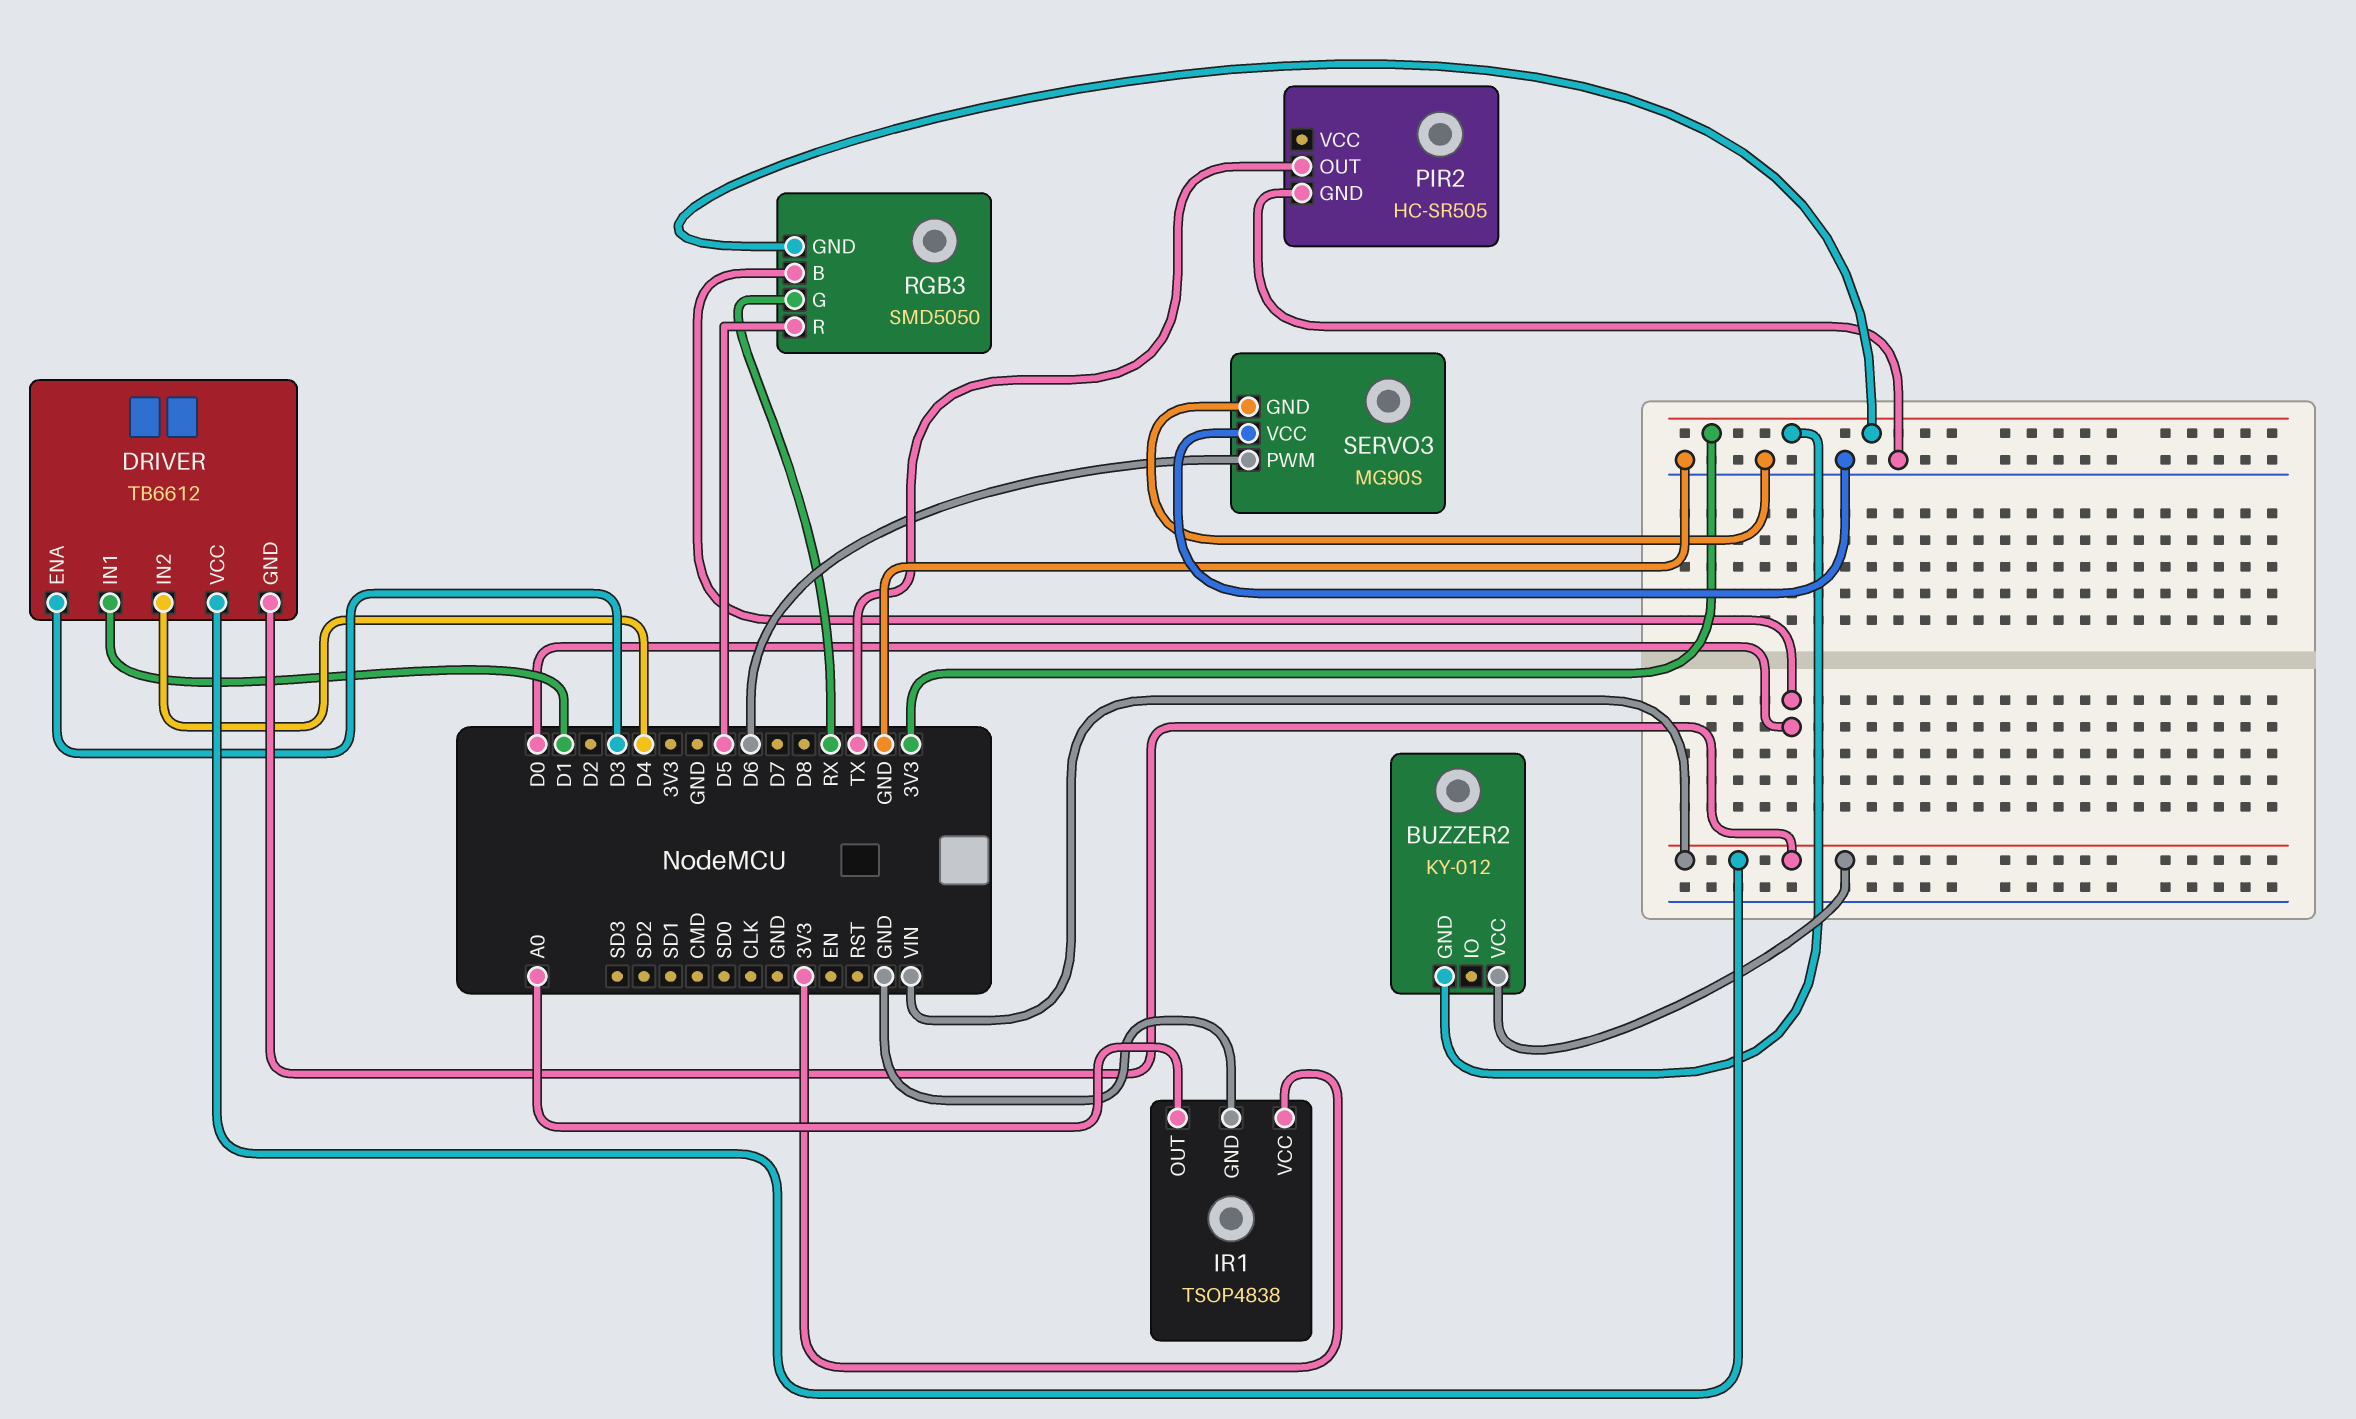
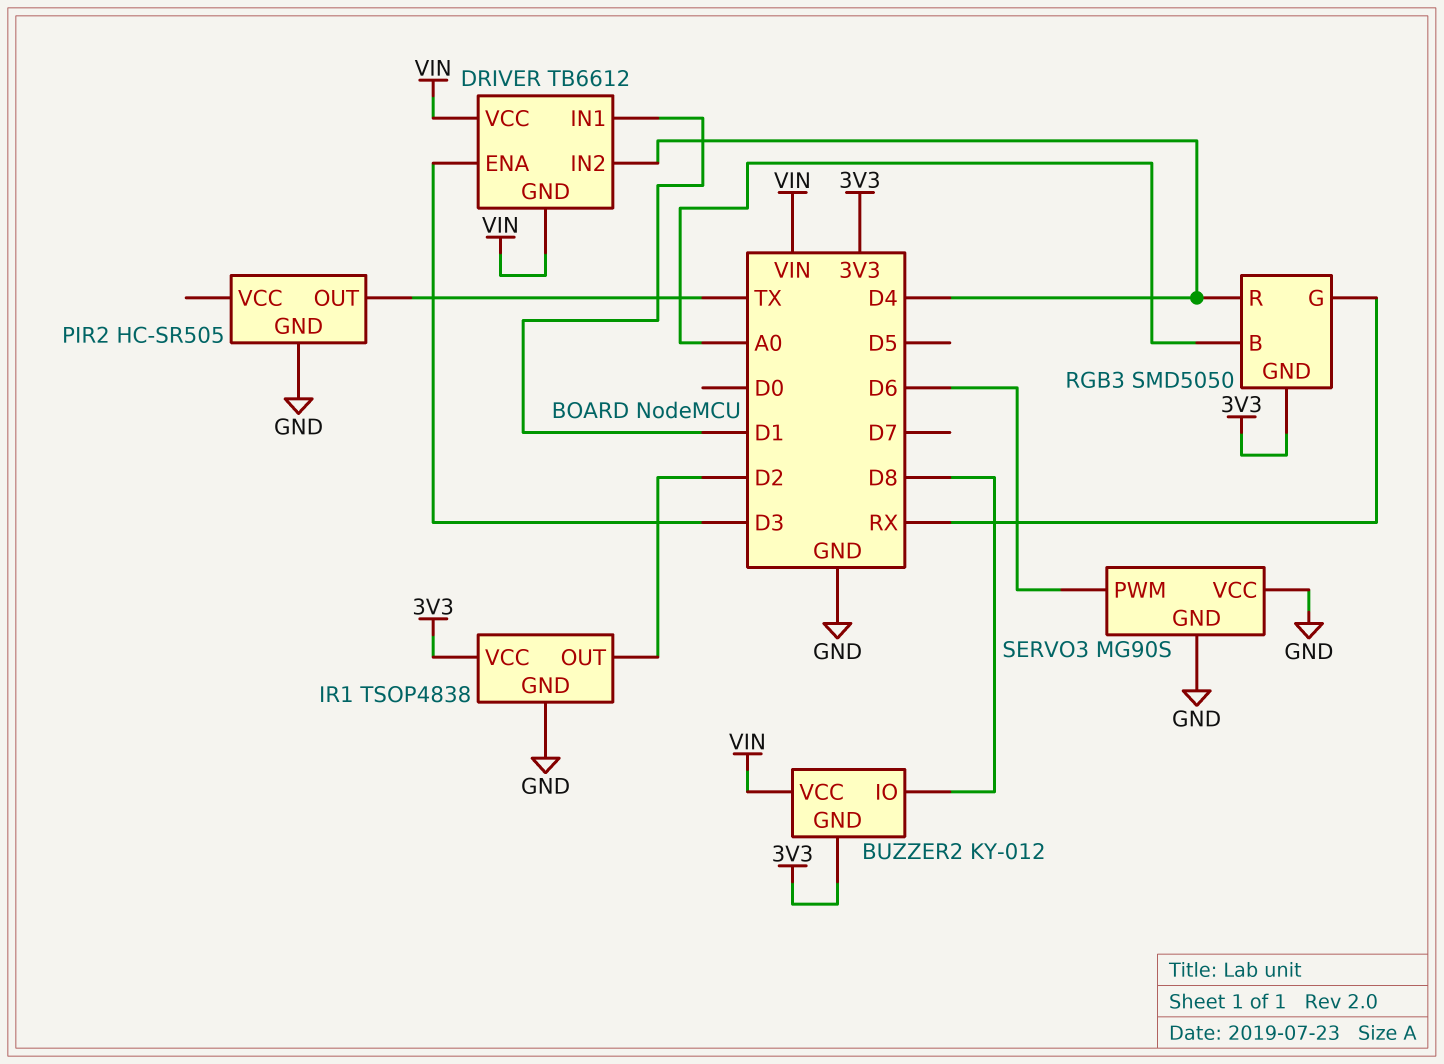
BUZZER2 pin IO: none -> D8
IR1 pin OUT: A0 -> D2
RGB3 pin B: D0 -> A0
RGB3 pin R: D5 -> D4

